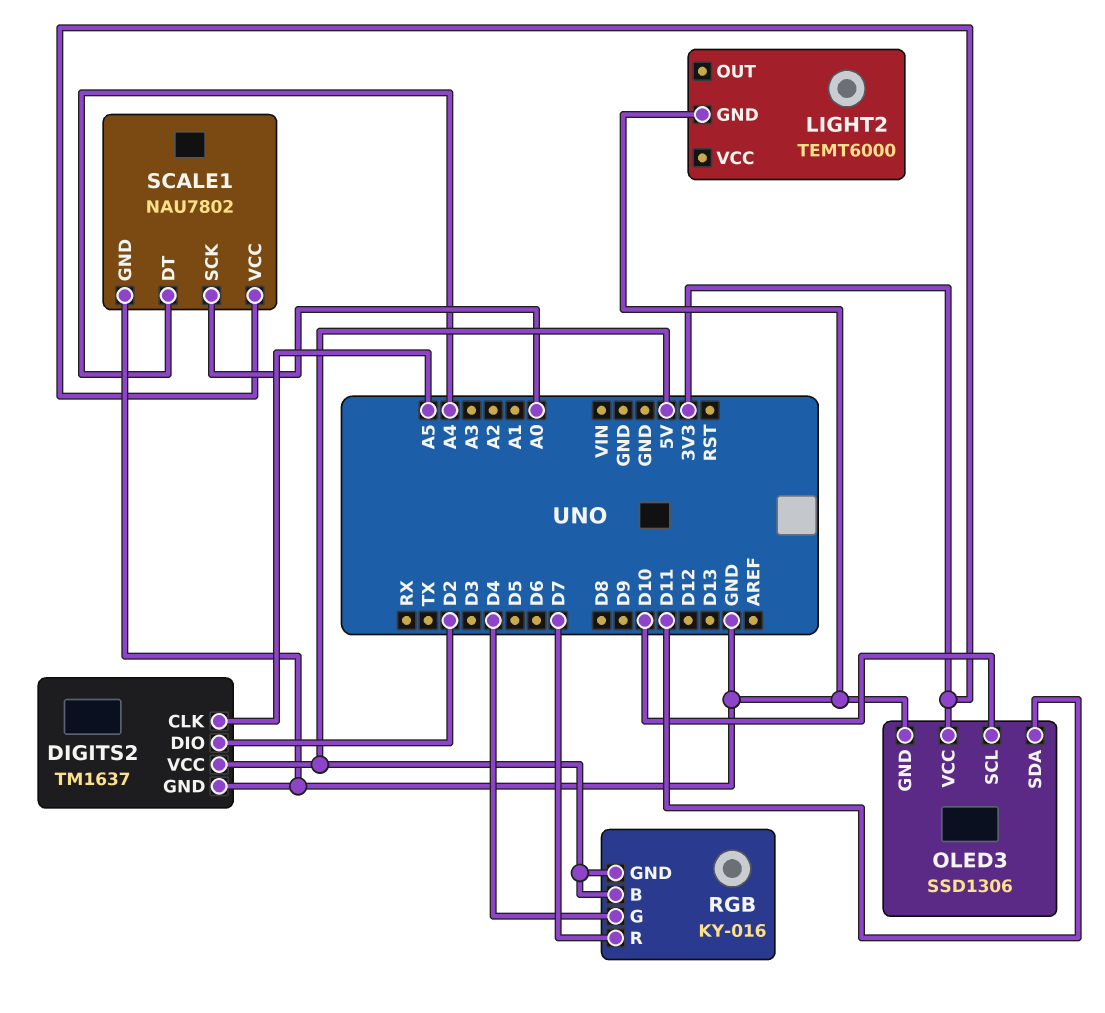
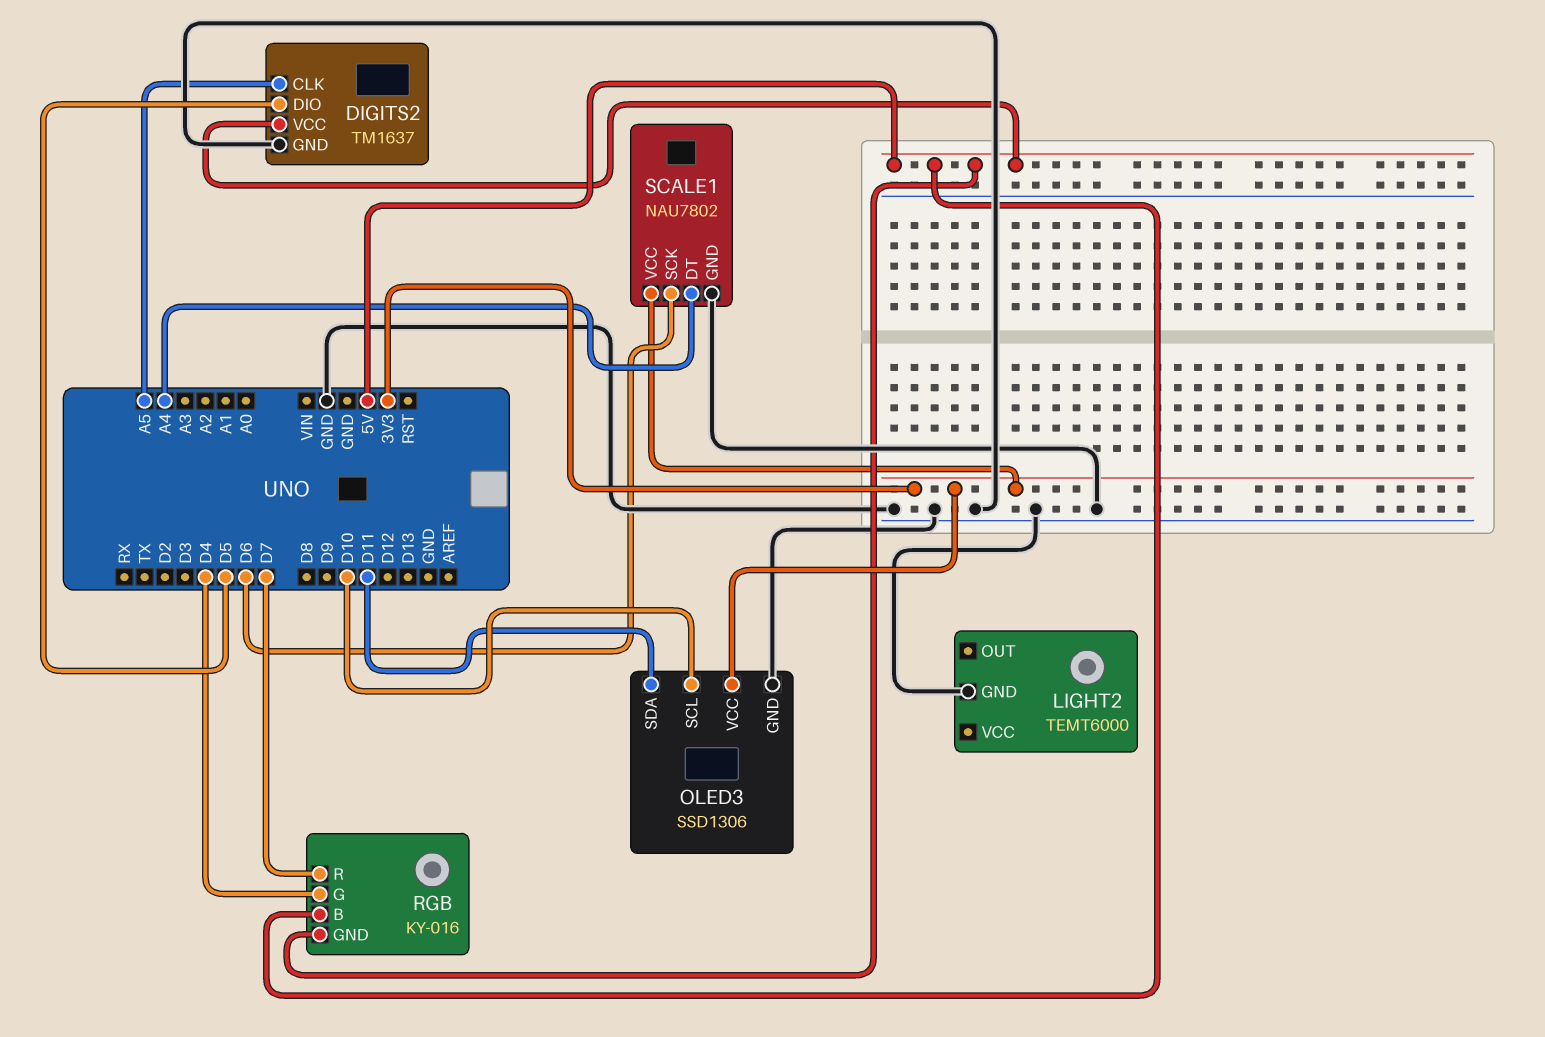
DIGITS2 pin DIO: D2 -> D5
SCALE1 pin SCK: A0 -> D6

